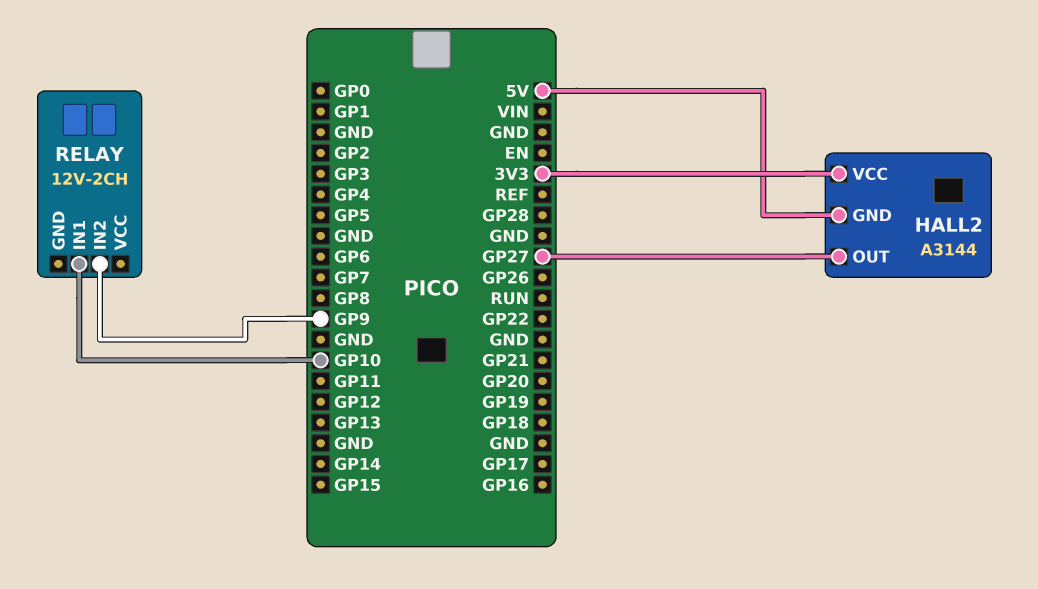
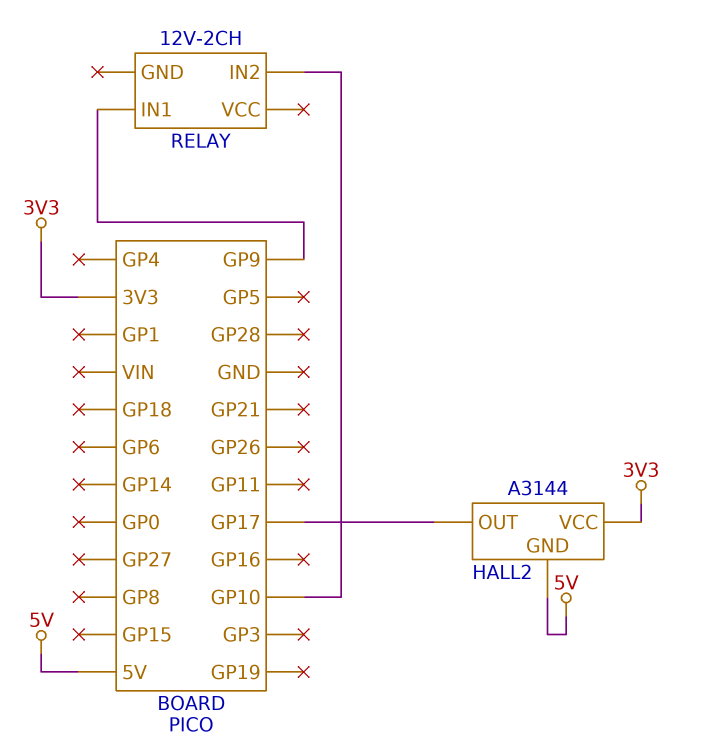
HALL2 pin OUT: GP27 -> GP17
RELAY pin IN1: GP10 -> GP9
RELAY pin IN2: GP9 -> GP10

